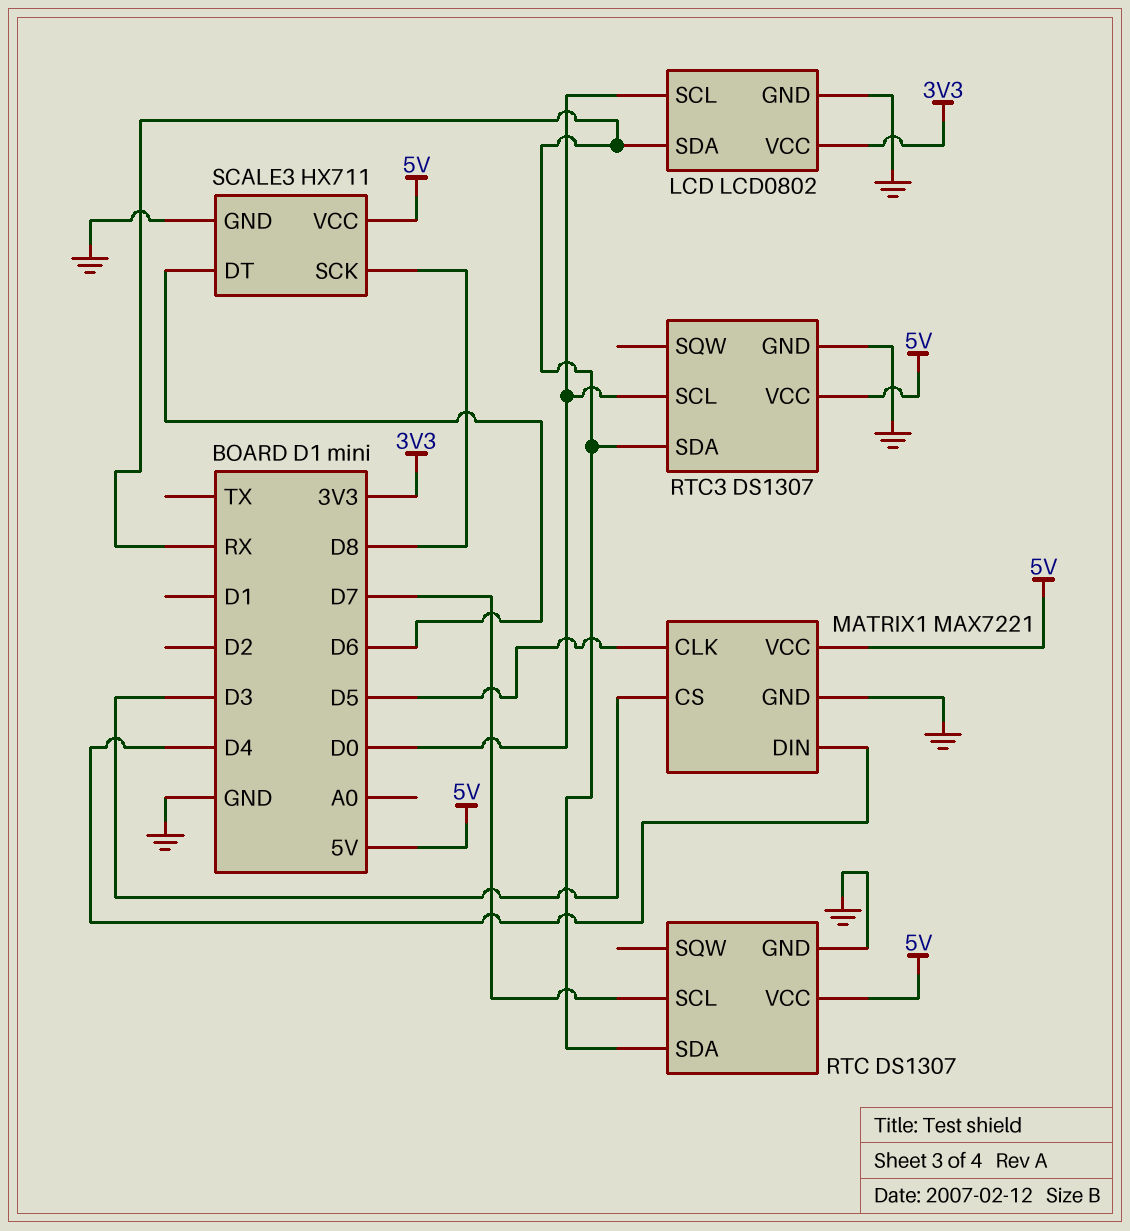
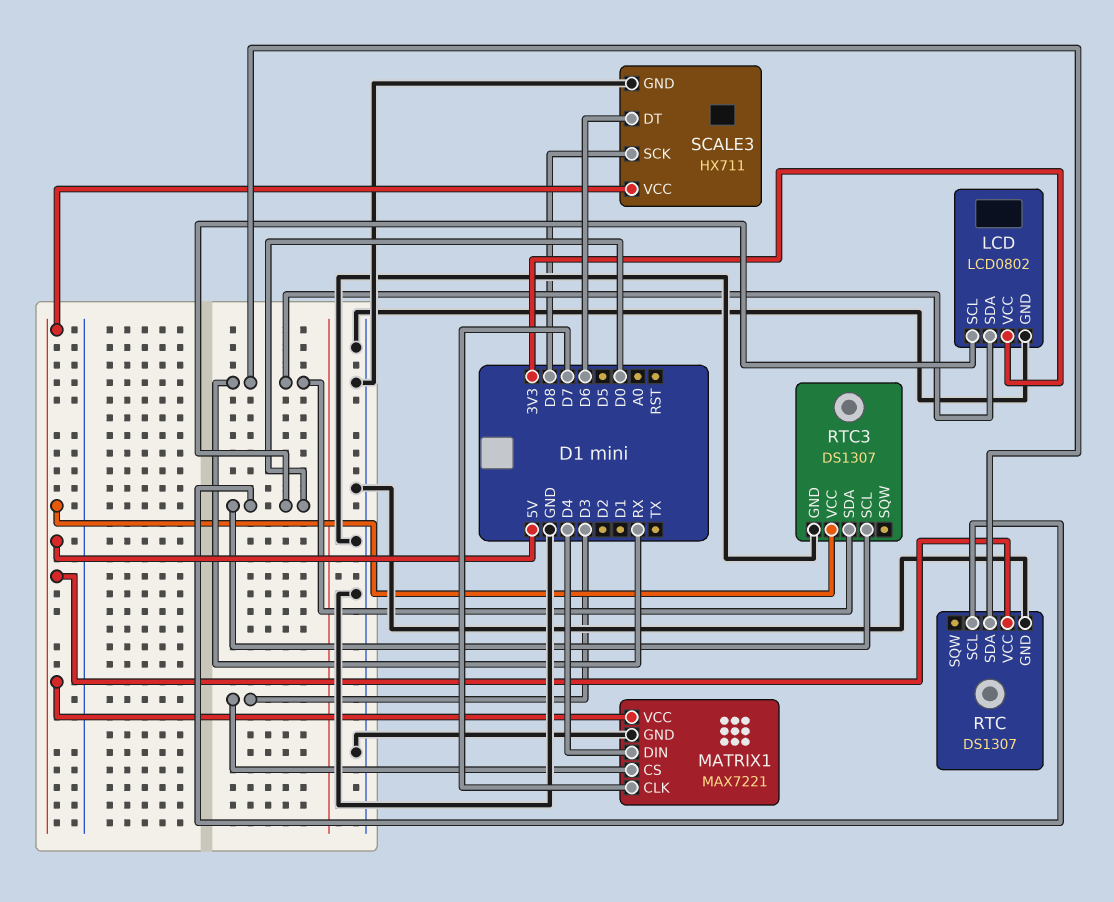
MATRIX1 pin CLK: D5 -> D7
RTC pin SCL: D7 -> D0

